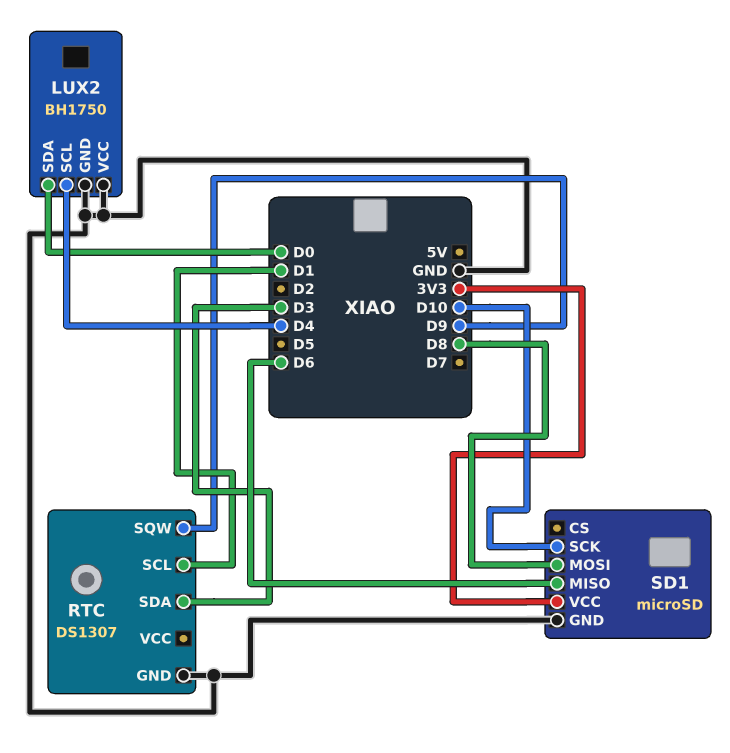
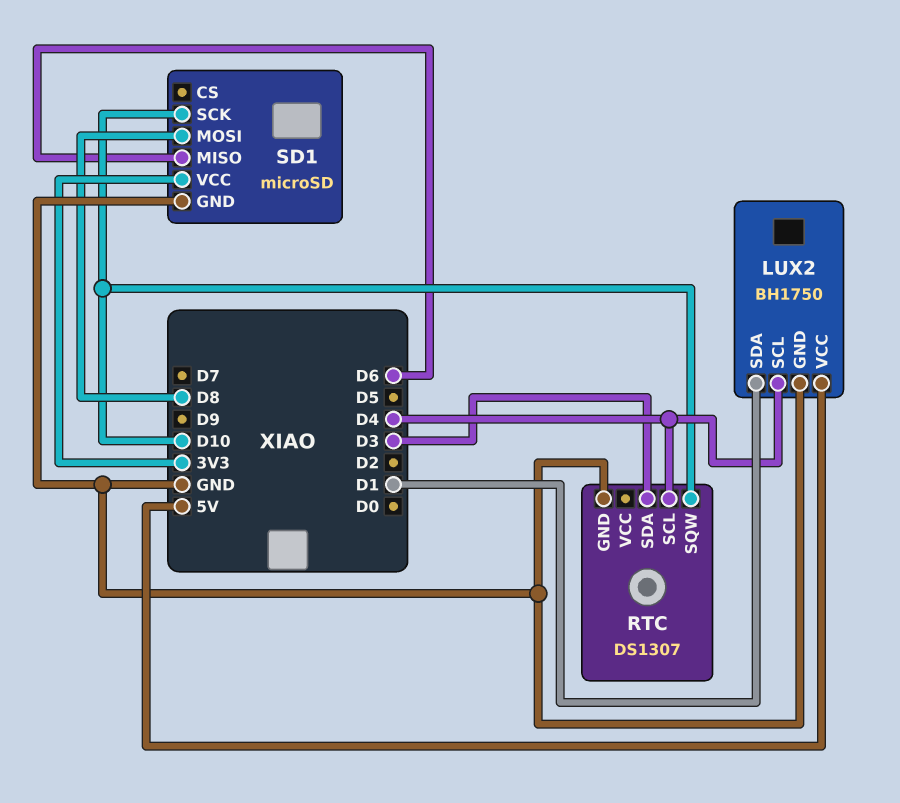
LUX2 pin SDA: D0 -> D1
LUX2 pin VCC: GND -> 5V
RTC pin SCL: D1 -> D4
RTC pin SQW: D9 -> D10

